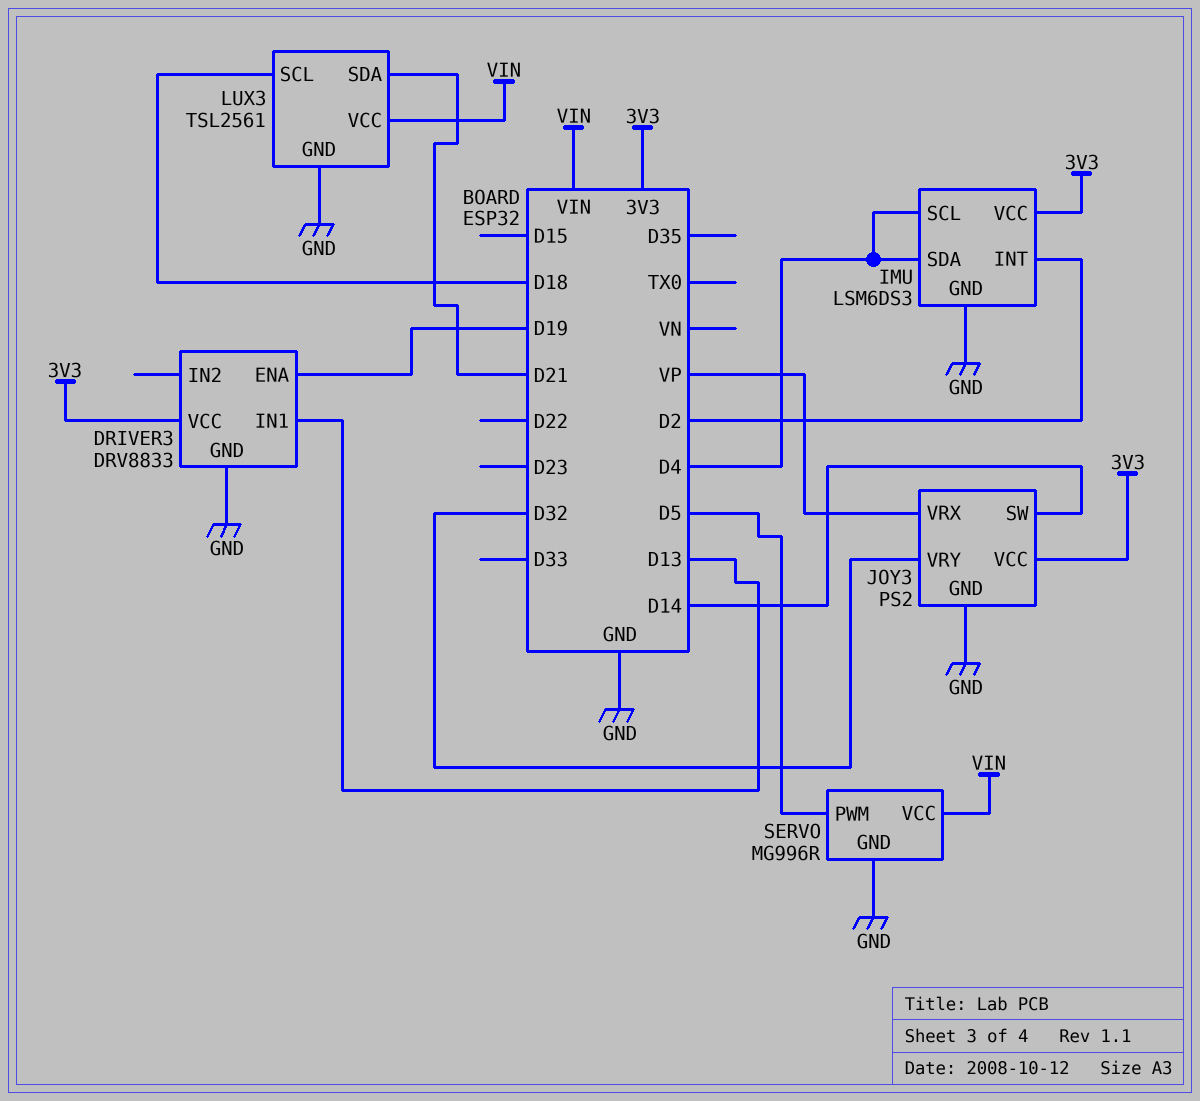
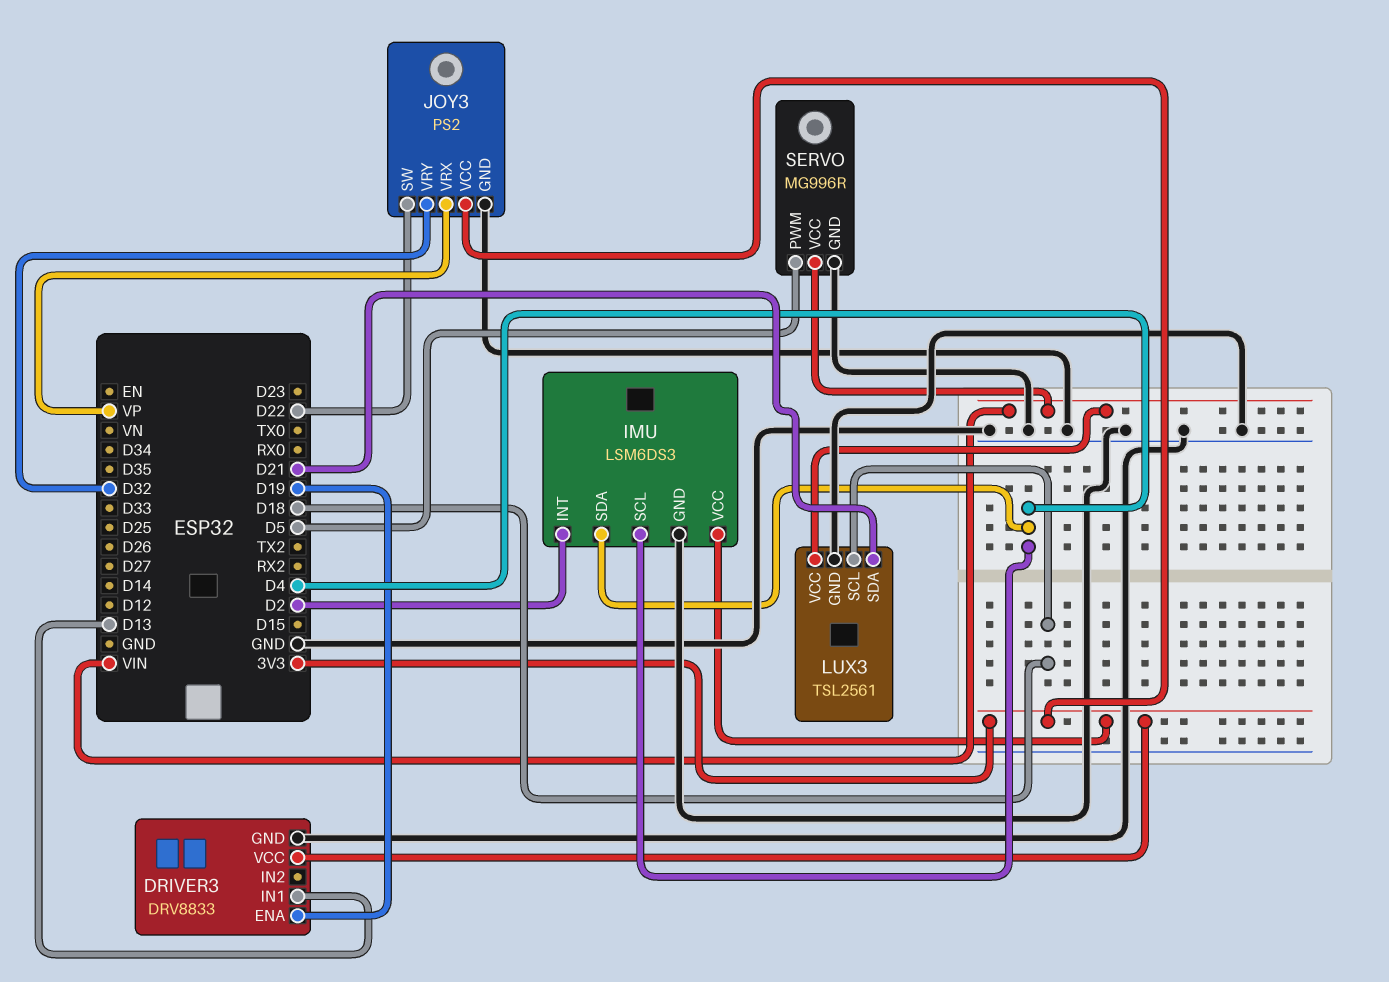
JOY3 pin SW: D14 -> D22

